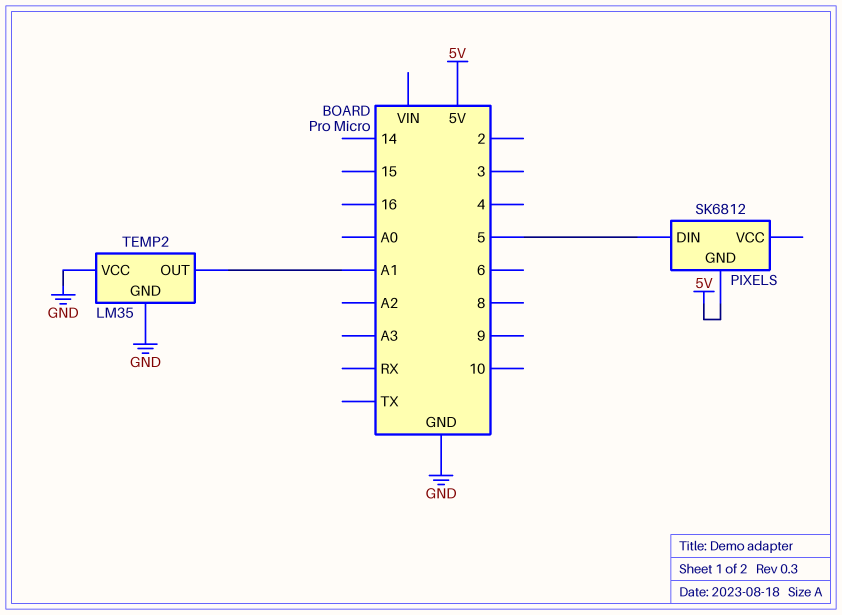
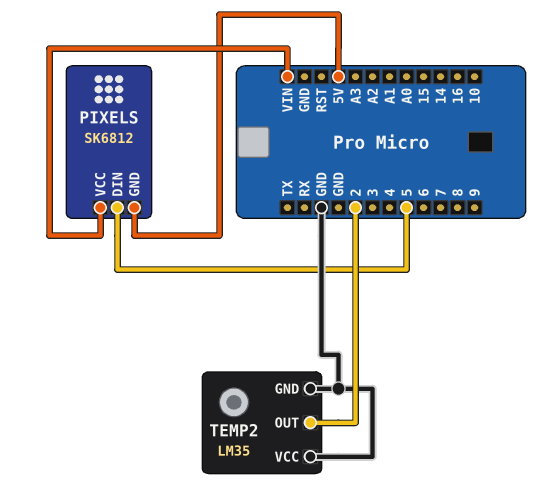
PIXELS pin VCC: none -> VIN
TEMP2 pin OUT: A1 -> 2

